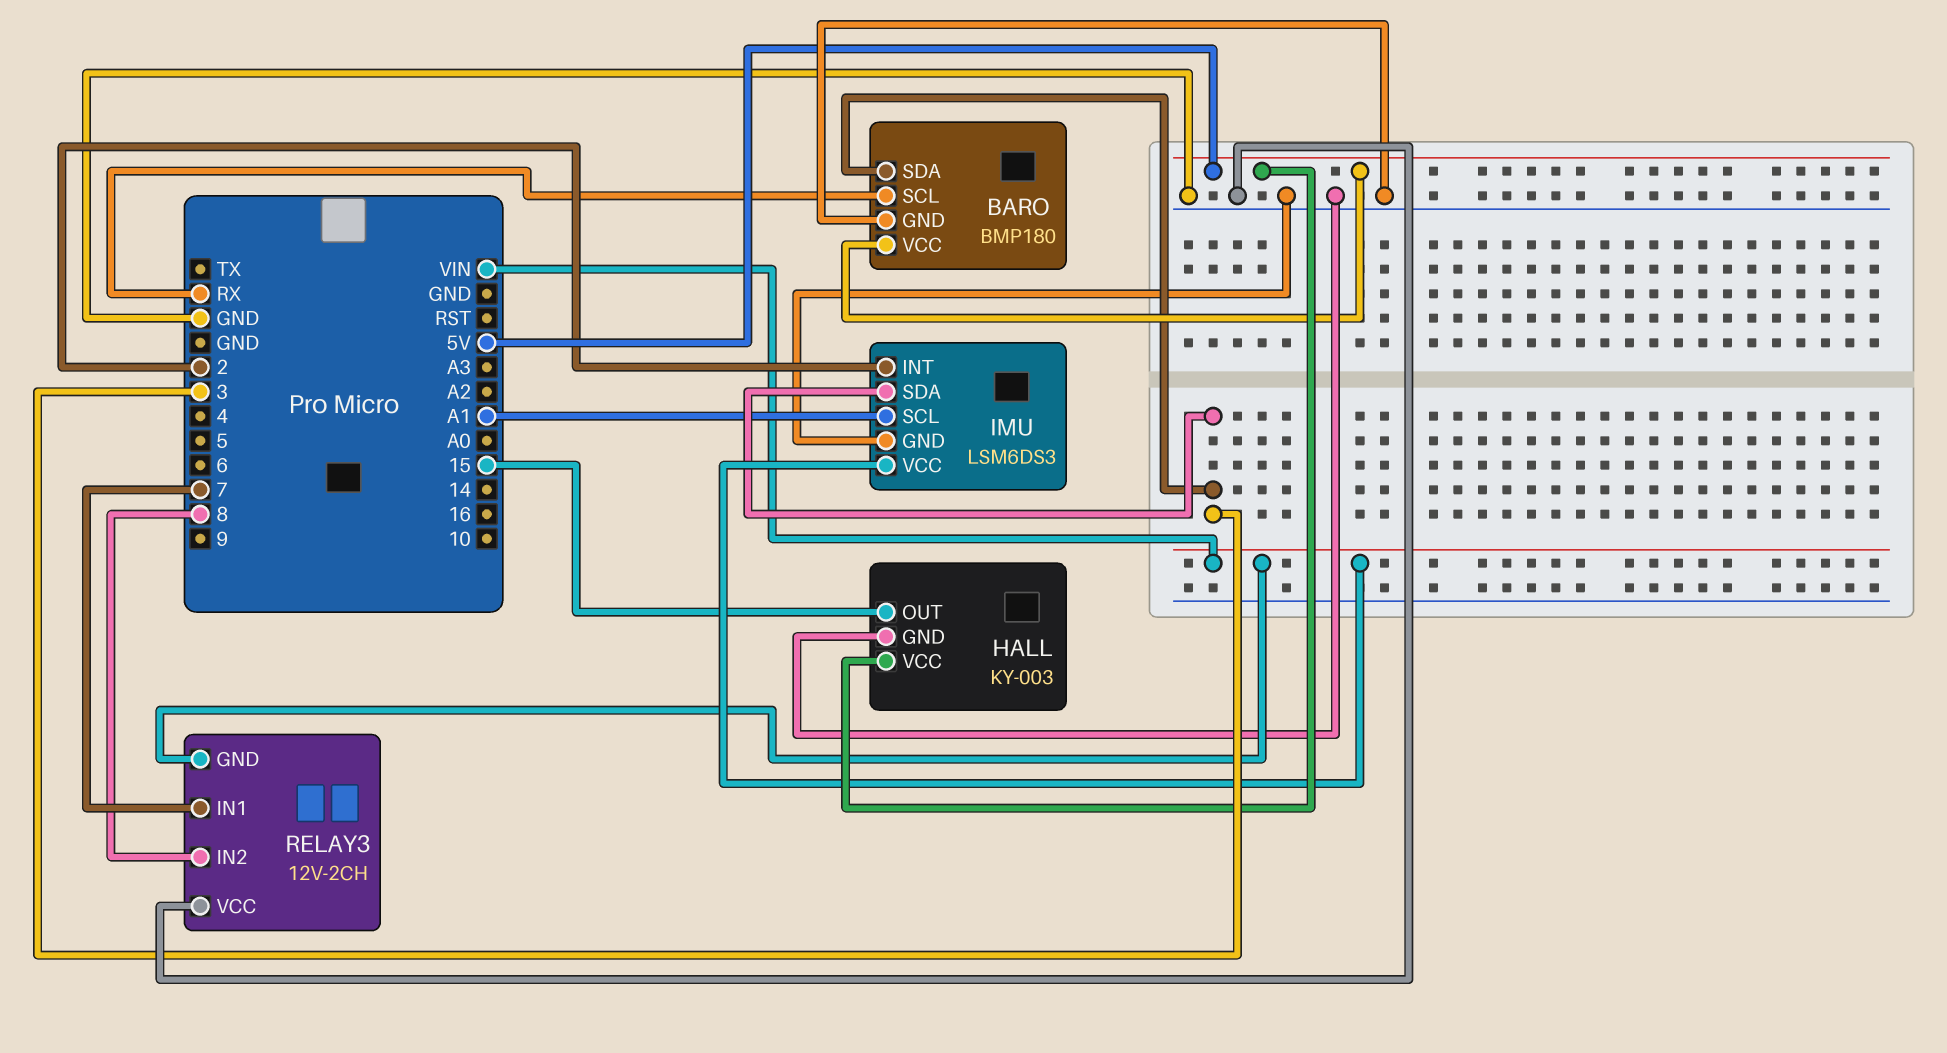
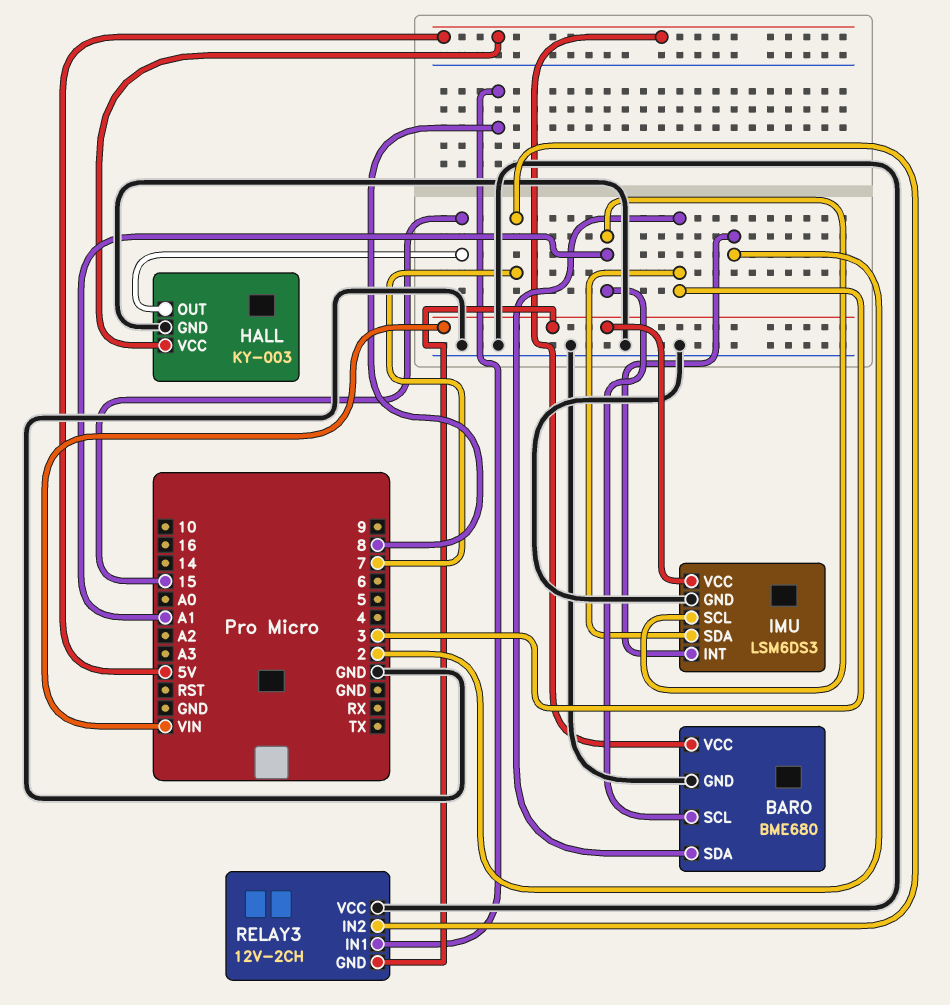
BARO: BMP180 -> BME680
BARO pin SCL: RX -> A1
RELAY3 pin IN1: 7 -> 8
RELAY3 pin IN2: 8 -> 7

